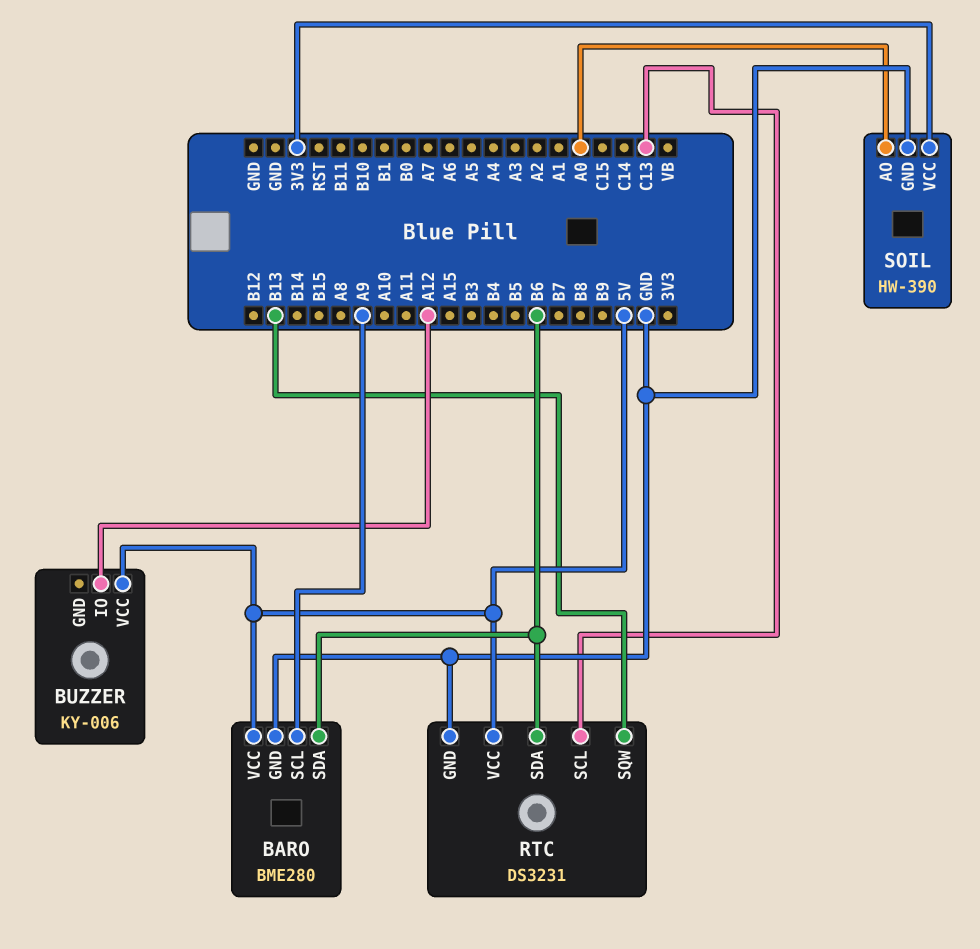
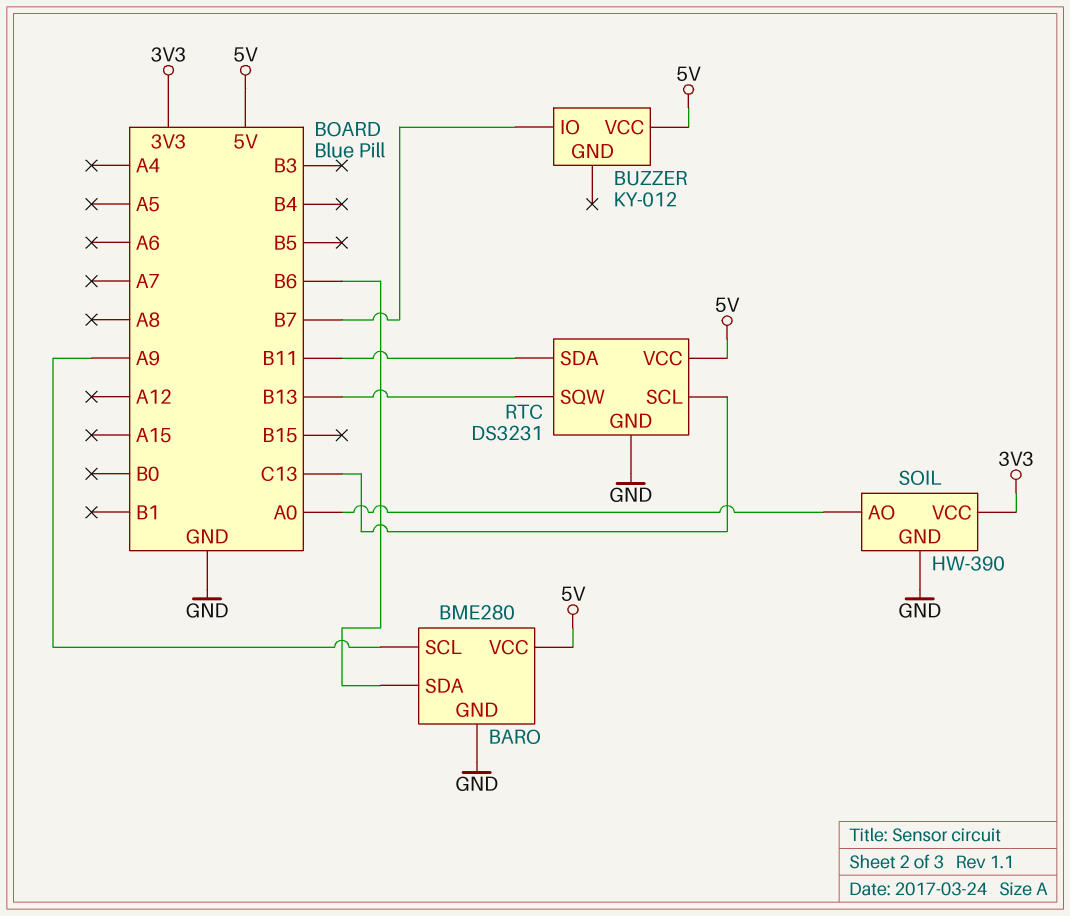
BUZZER: KY-006 -> KY-012
BUZZER pin IO: A12 -> B7
RTC pin SDA: B6 -> B11

